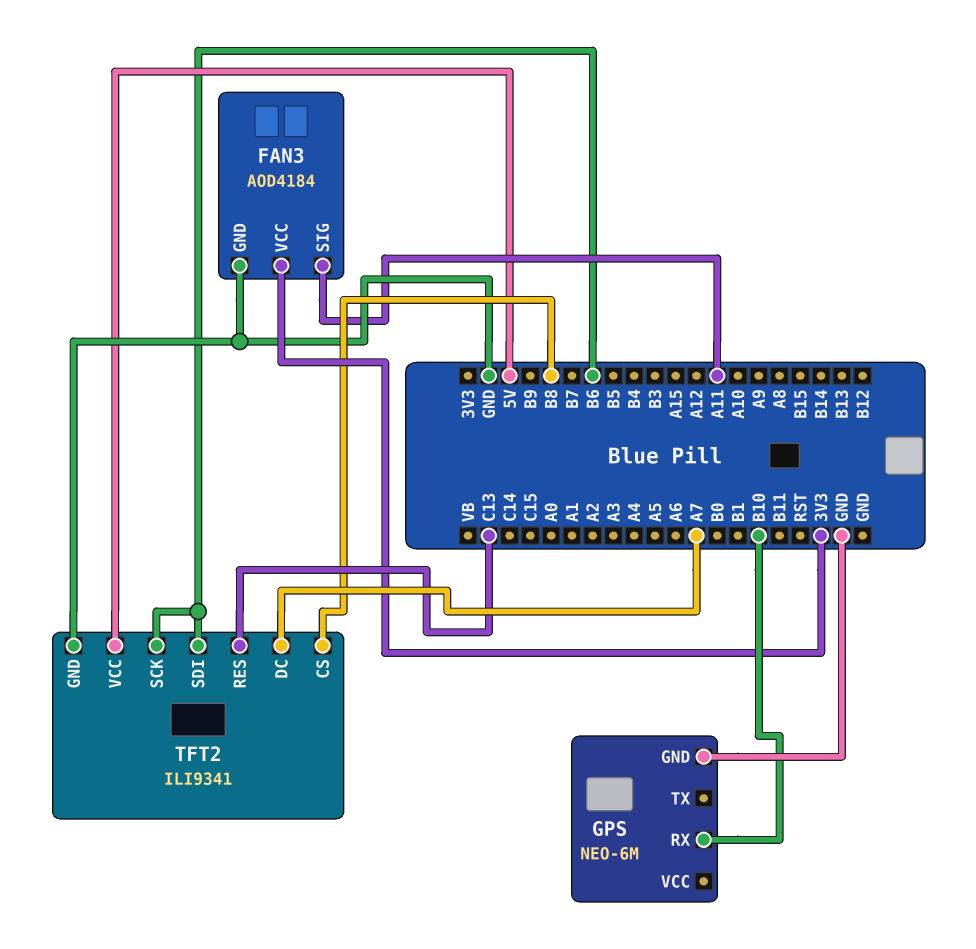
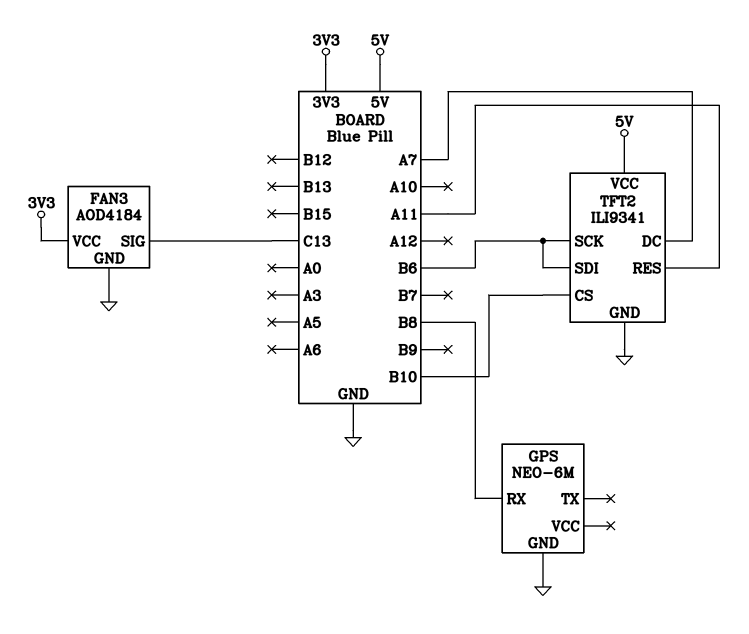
FAN3 pin SIG: A11 -> C13
GPS pin RX: B10 -> B8
TFT2 pin CS: B8 -> B10
TFT2 pin RES: C13 -> A11

